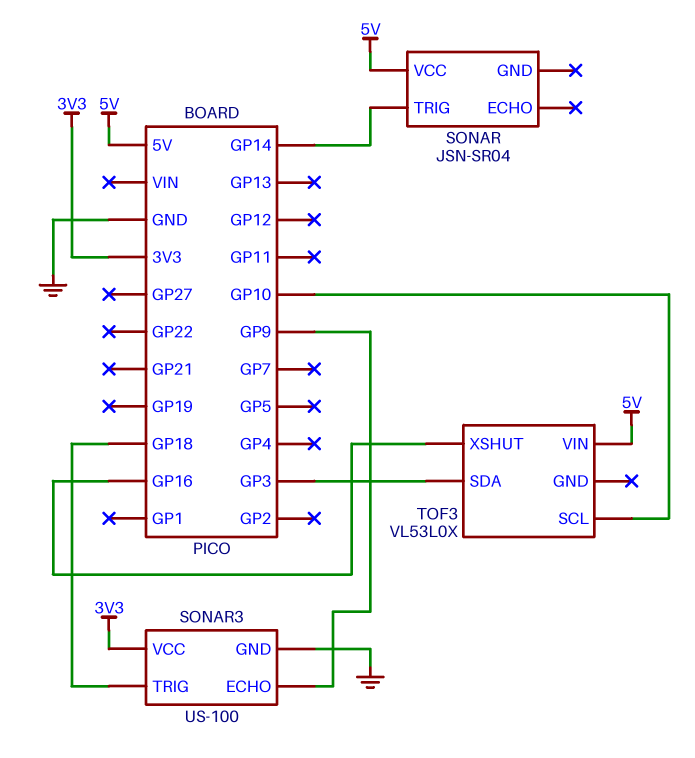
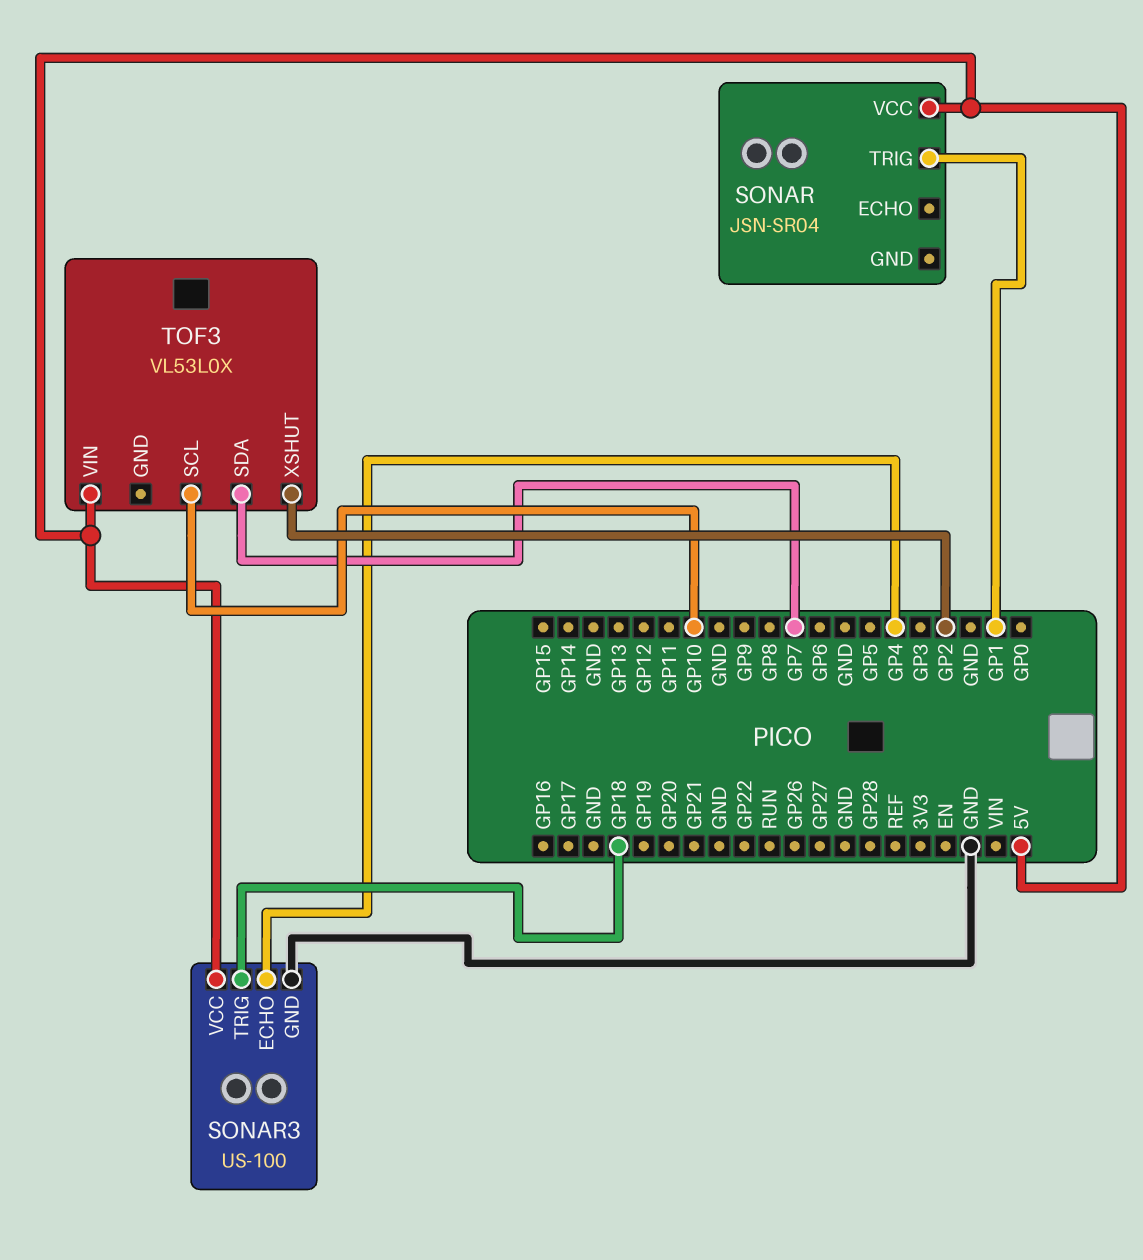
SONAR pin TRIG: GP14 -> GP1
SONAR3 pin ECHO: GP9 -> GP4
SONAR3 pin VCC: 3V3 -> 5V
TOF3 pin SDA: GP3 -> GP7
TOF3 pin XSHUT: GP16 -> GP2

